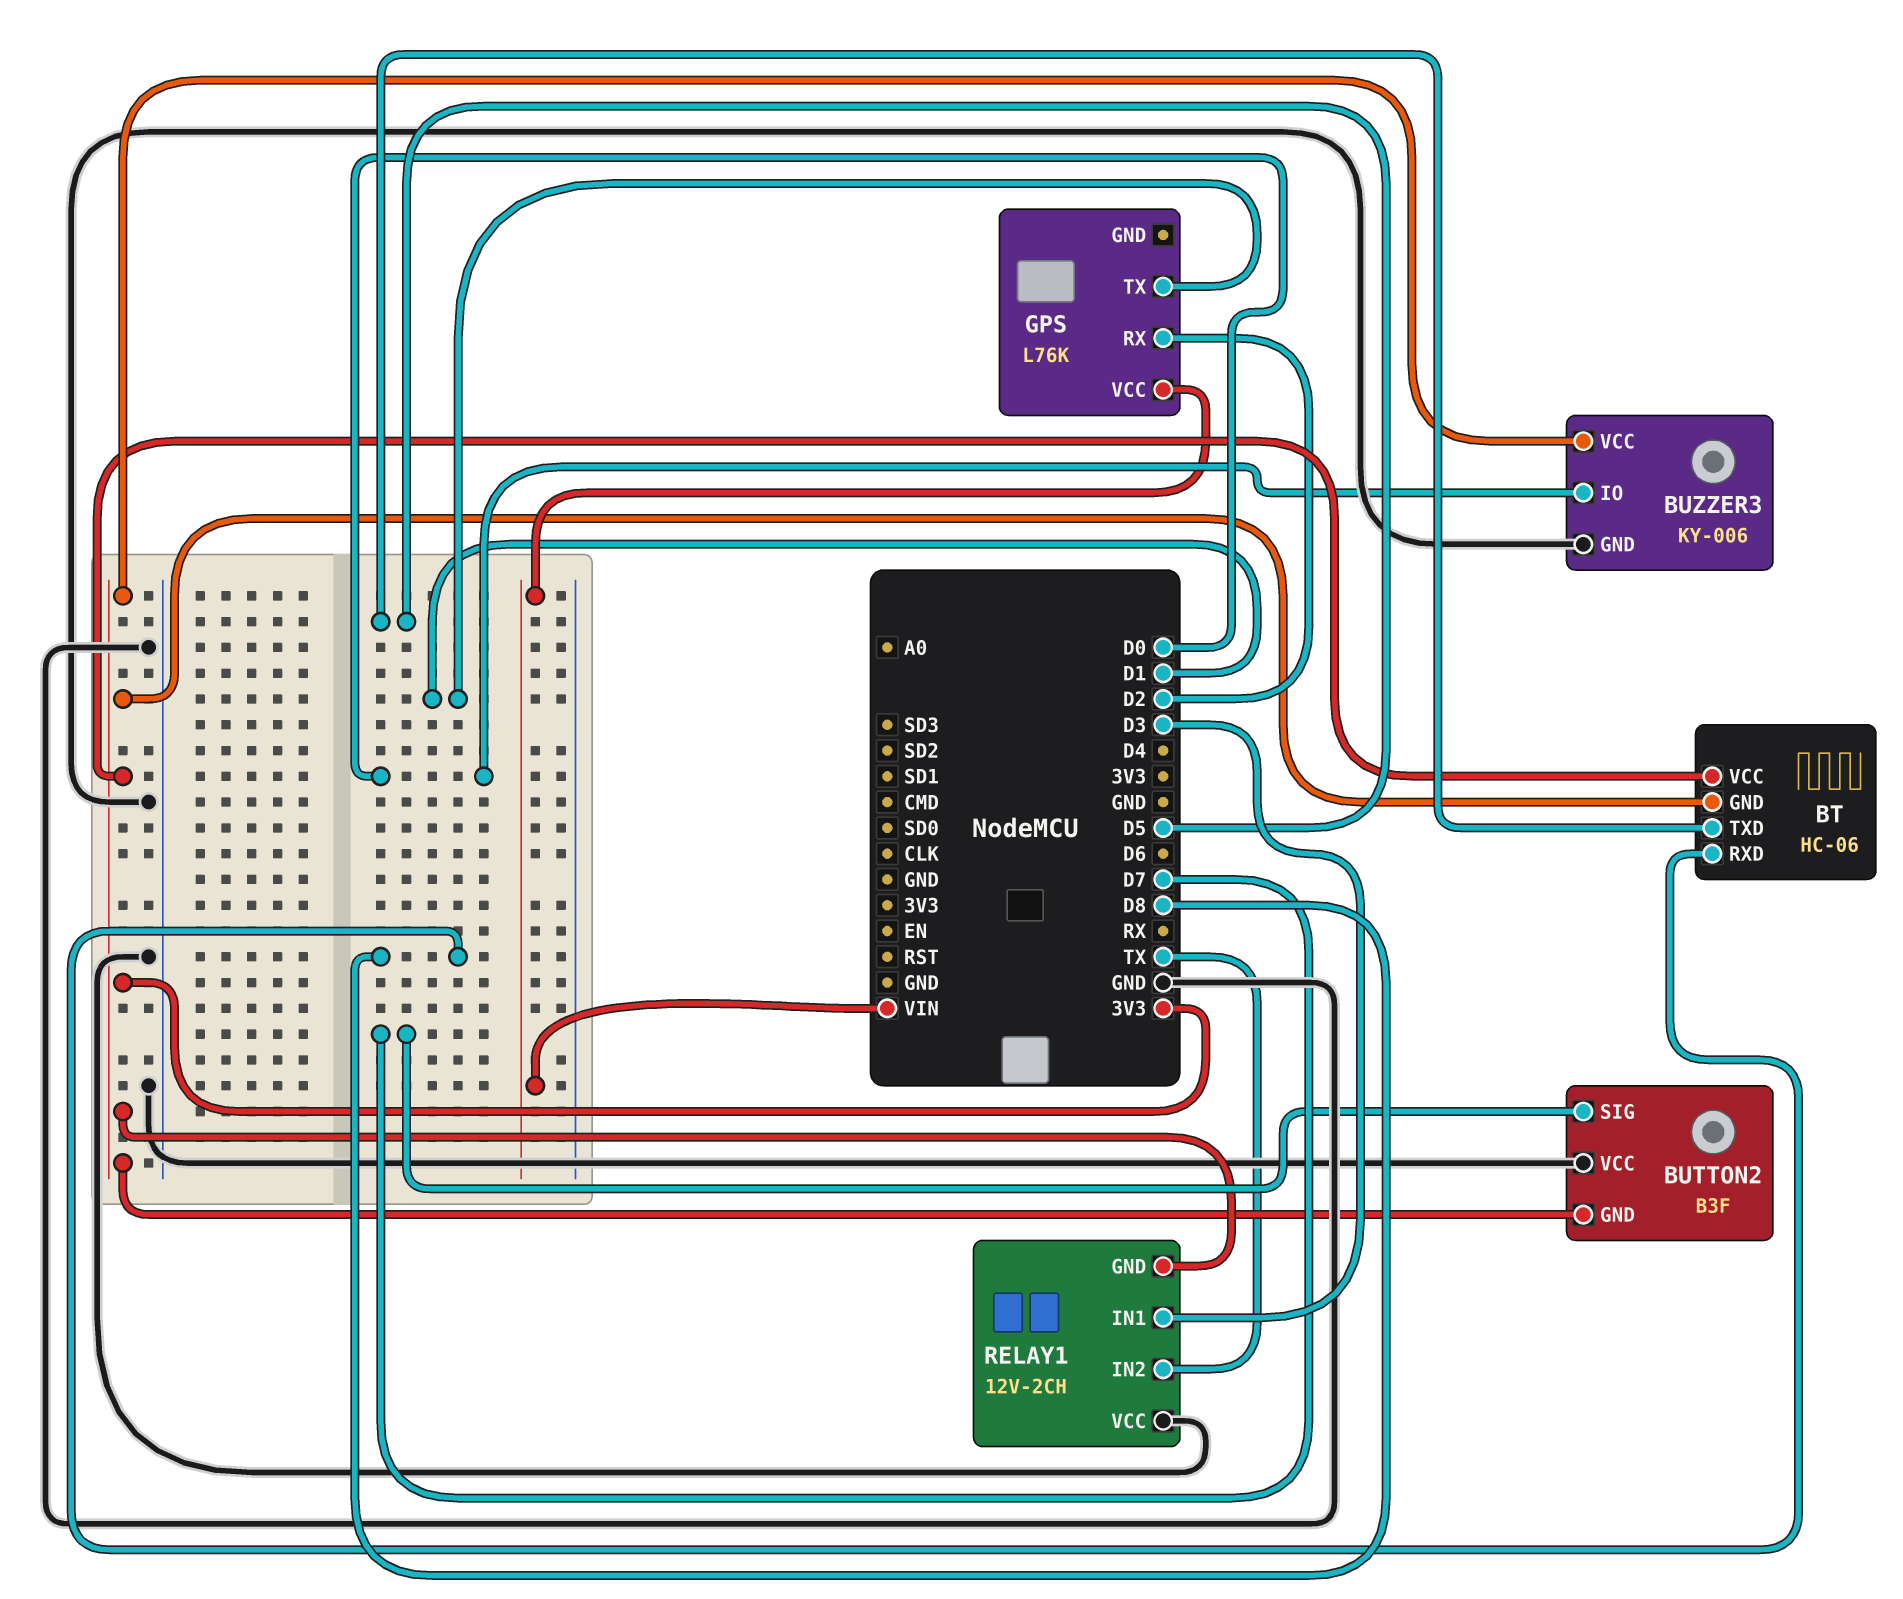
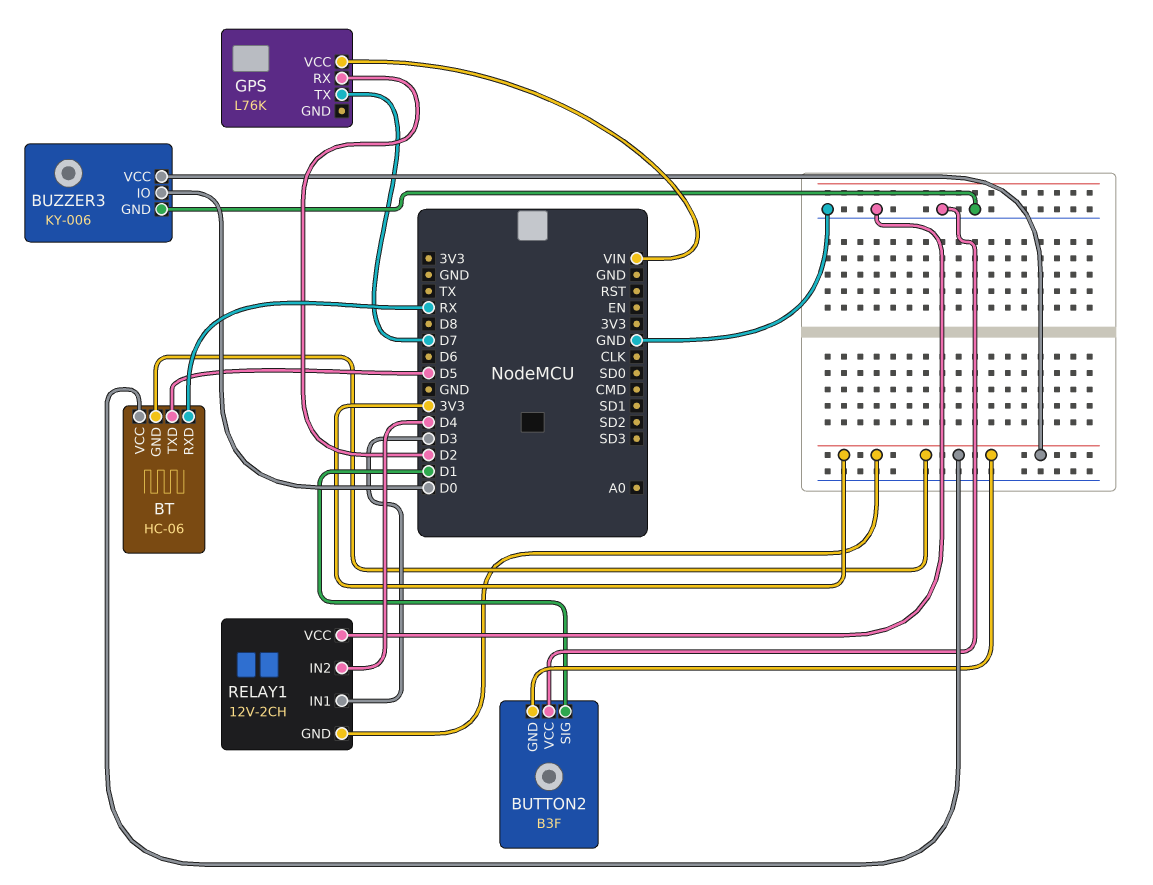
BT pin RXD: D8 -> RX
BUTTON2 pin SIG: D7 -> D1
GPS pin TX: D1 -> D7
RELAY1 pin IN2: TX -> D4

